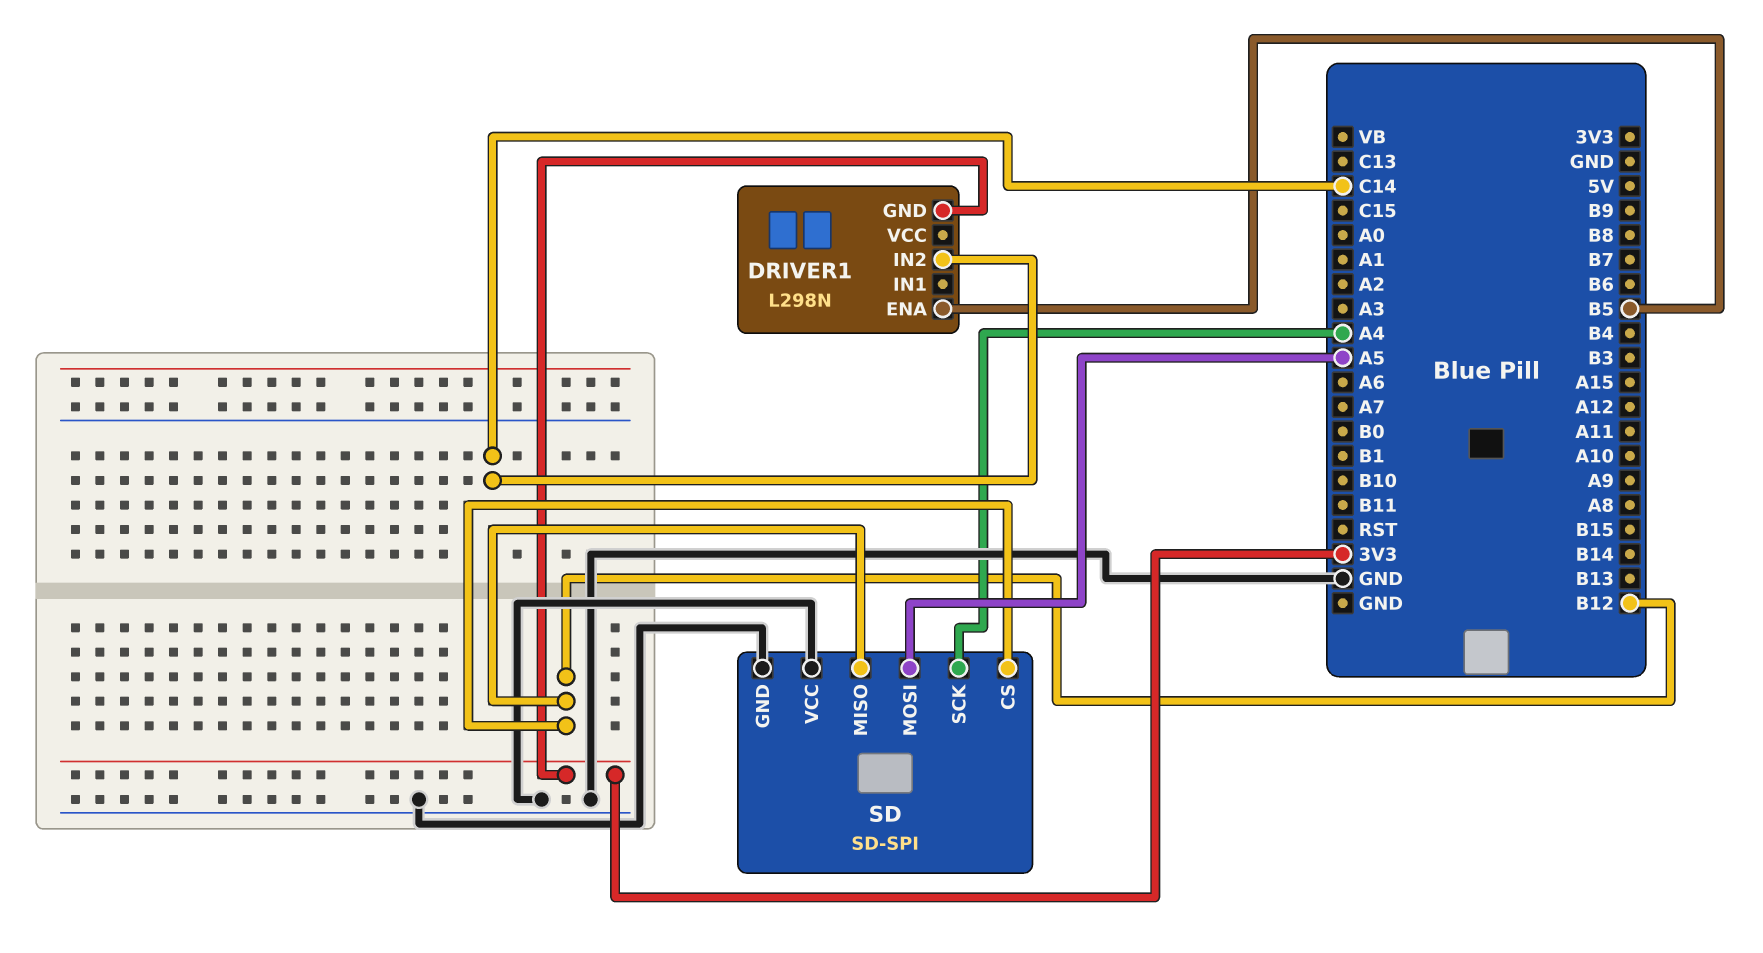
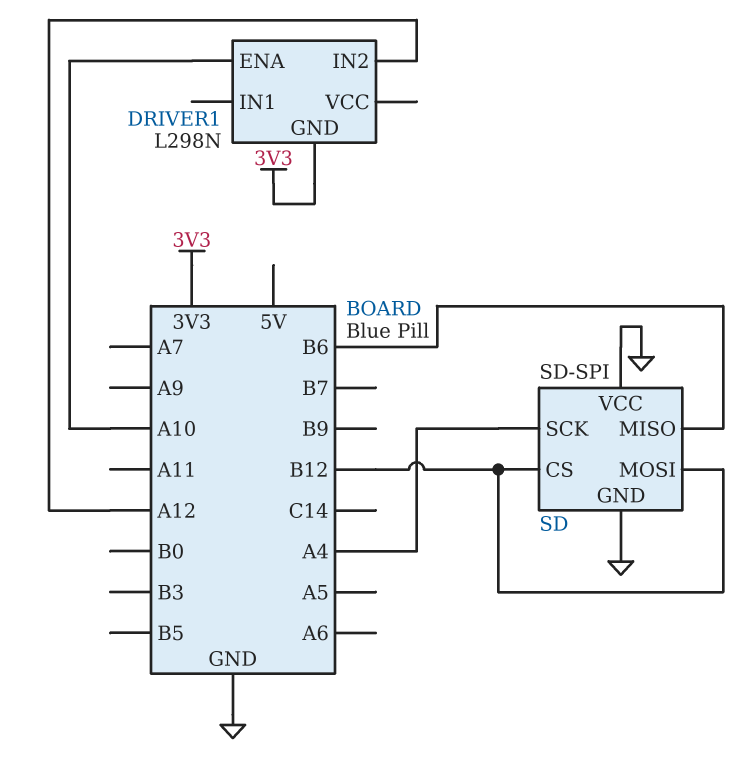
DRIVER1 pin ENA: B5 -> A10
DRIVER1 pin IN2: C14 -> A12
SD pin MISO: B12 -> B6
SD pin MOSI: A5 -> B12

